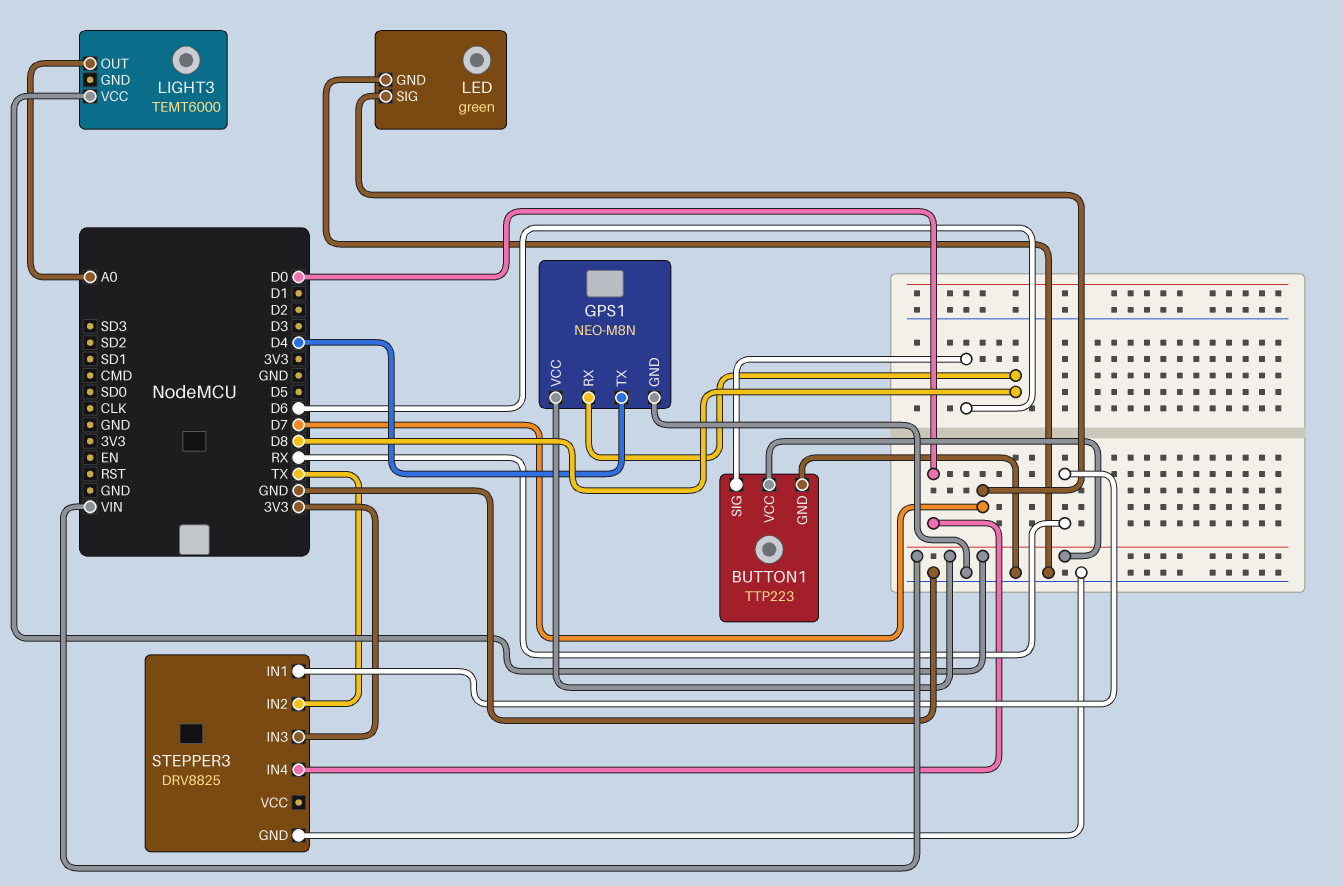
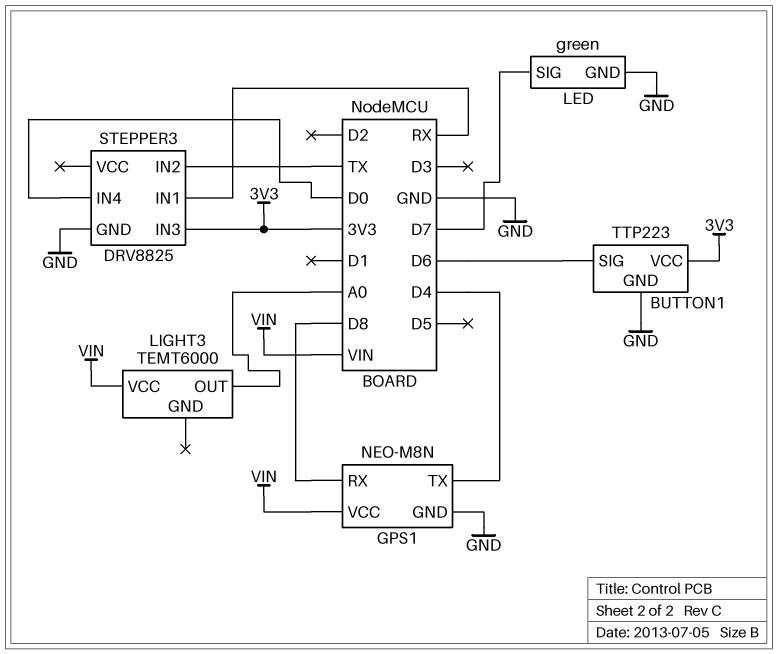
BUTTON1 pin VCC: VIN -> 3V3

